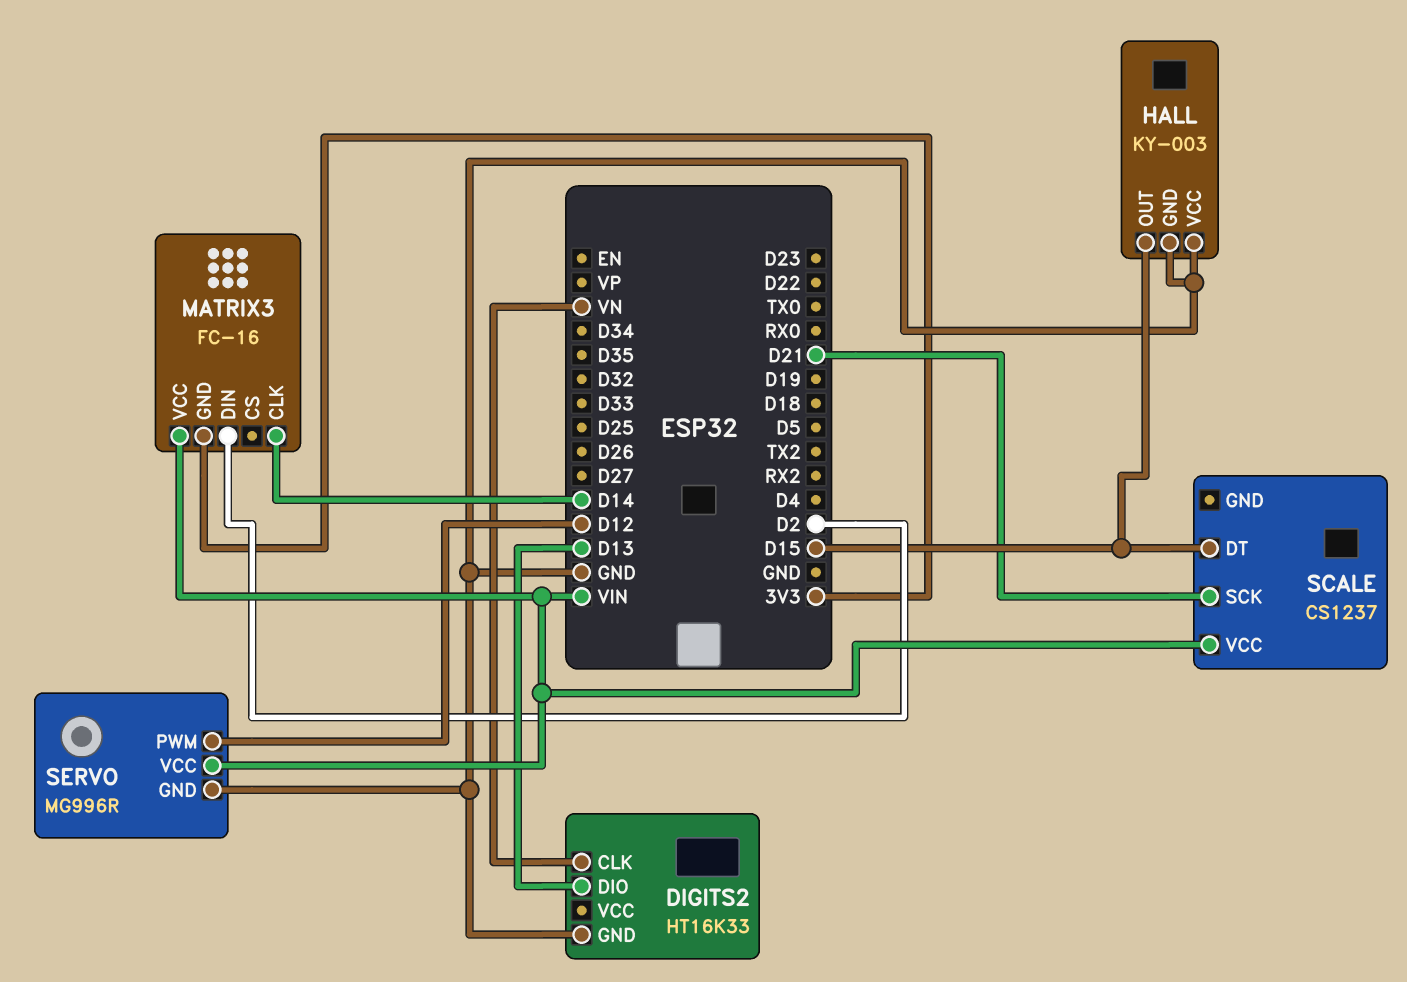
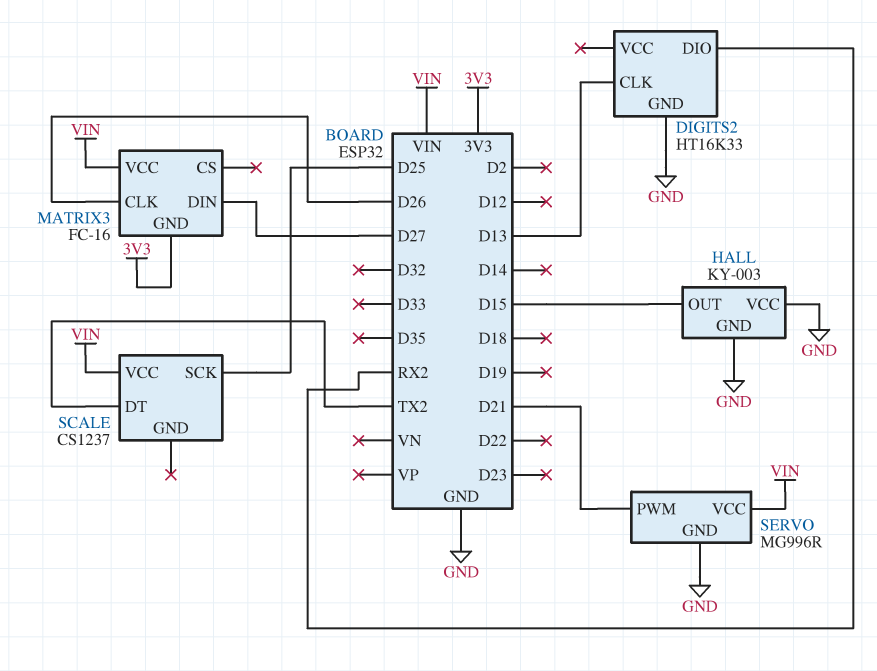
DIGITS2 pin CLK: VN -> D13
DIGITS2 pin DIO: D13 -> RX2
MATRIX3 pin CLK: D14 -> D26
MATRIX3 pin DIN: D2 -> D27
SCALE pin DT: D15 -> TX2
SCALE pin SCK: D21 -> D25
SERVO pin PWM: D12 -> D21

